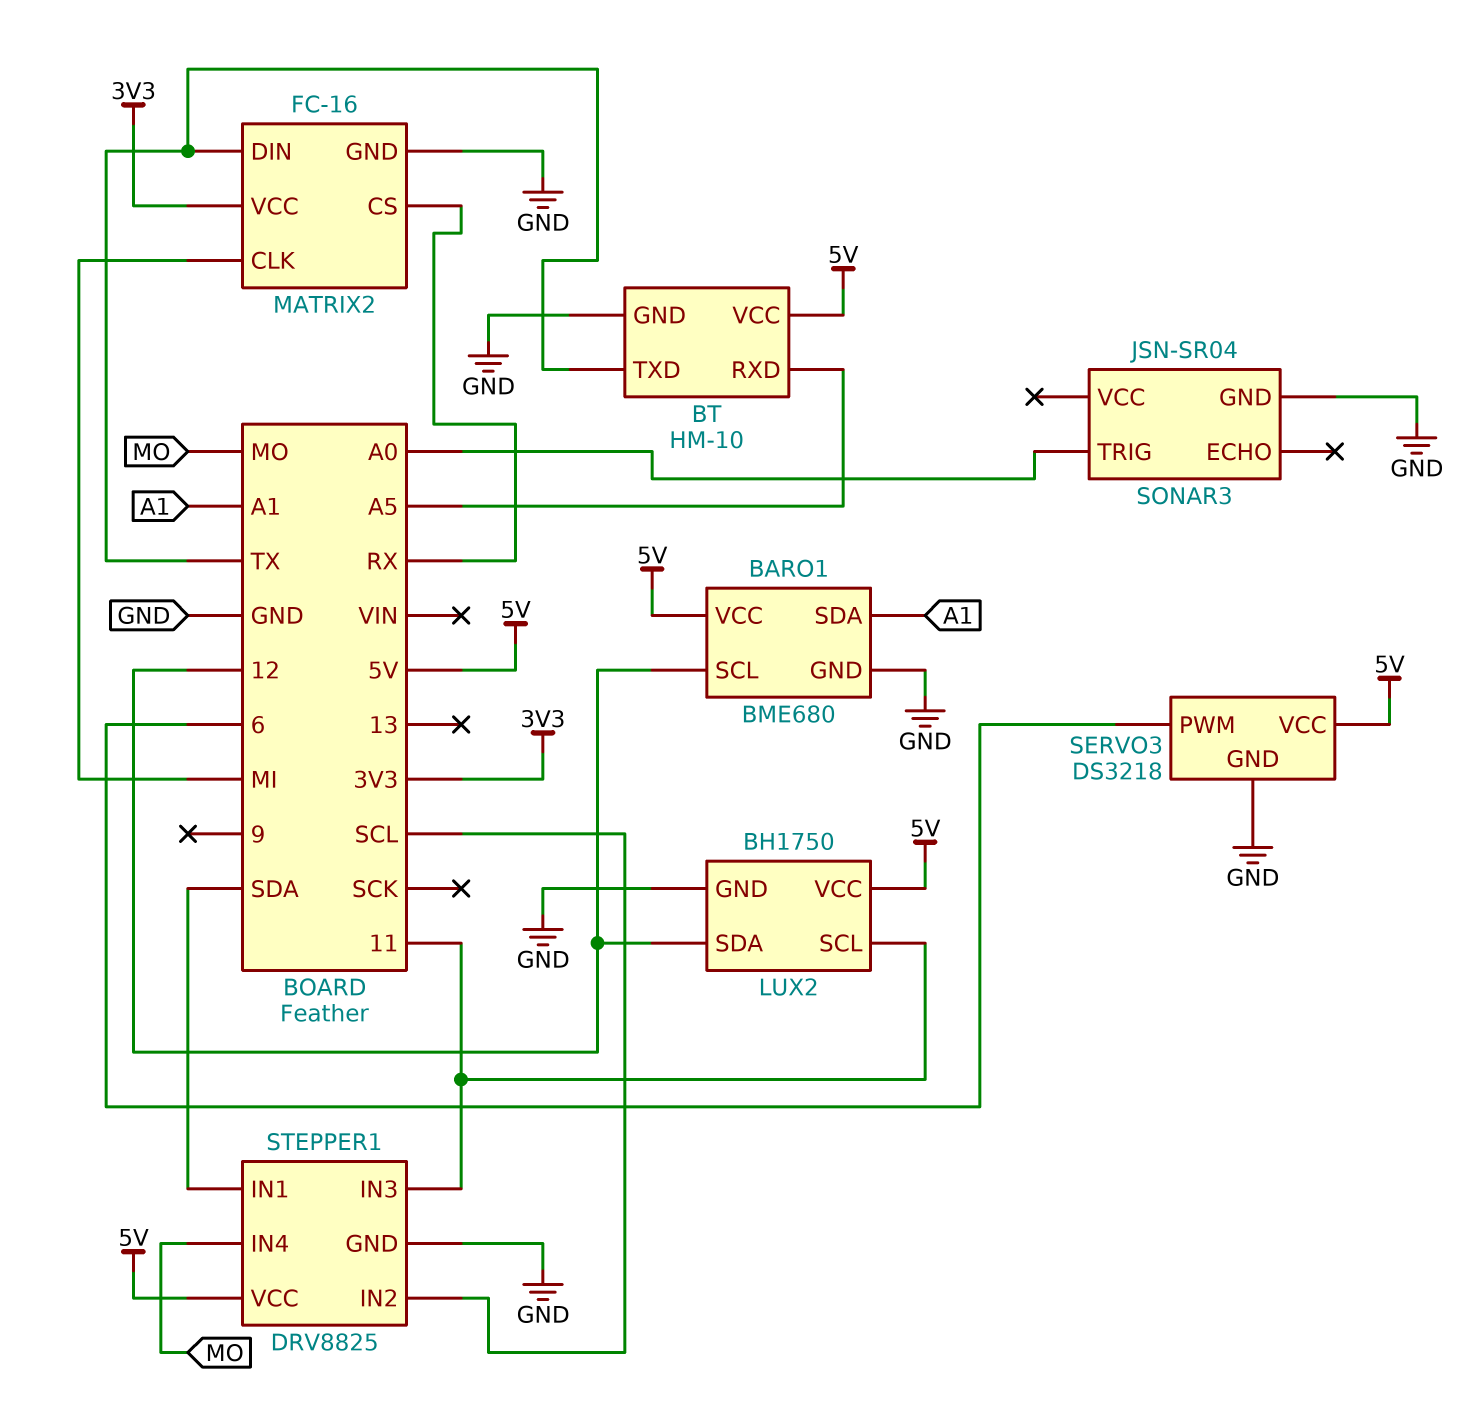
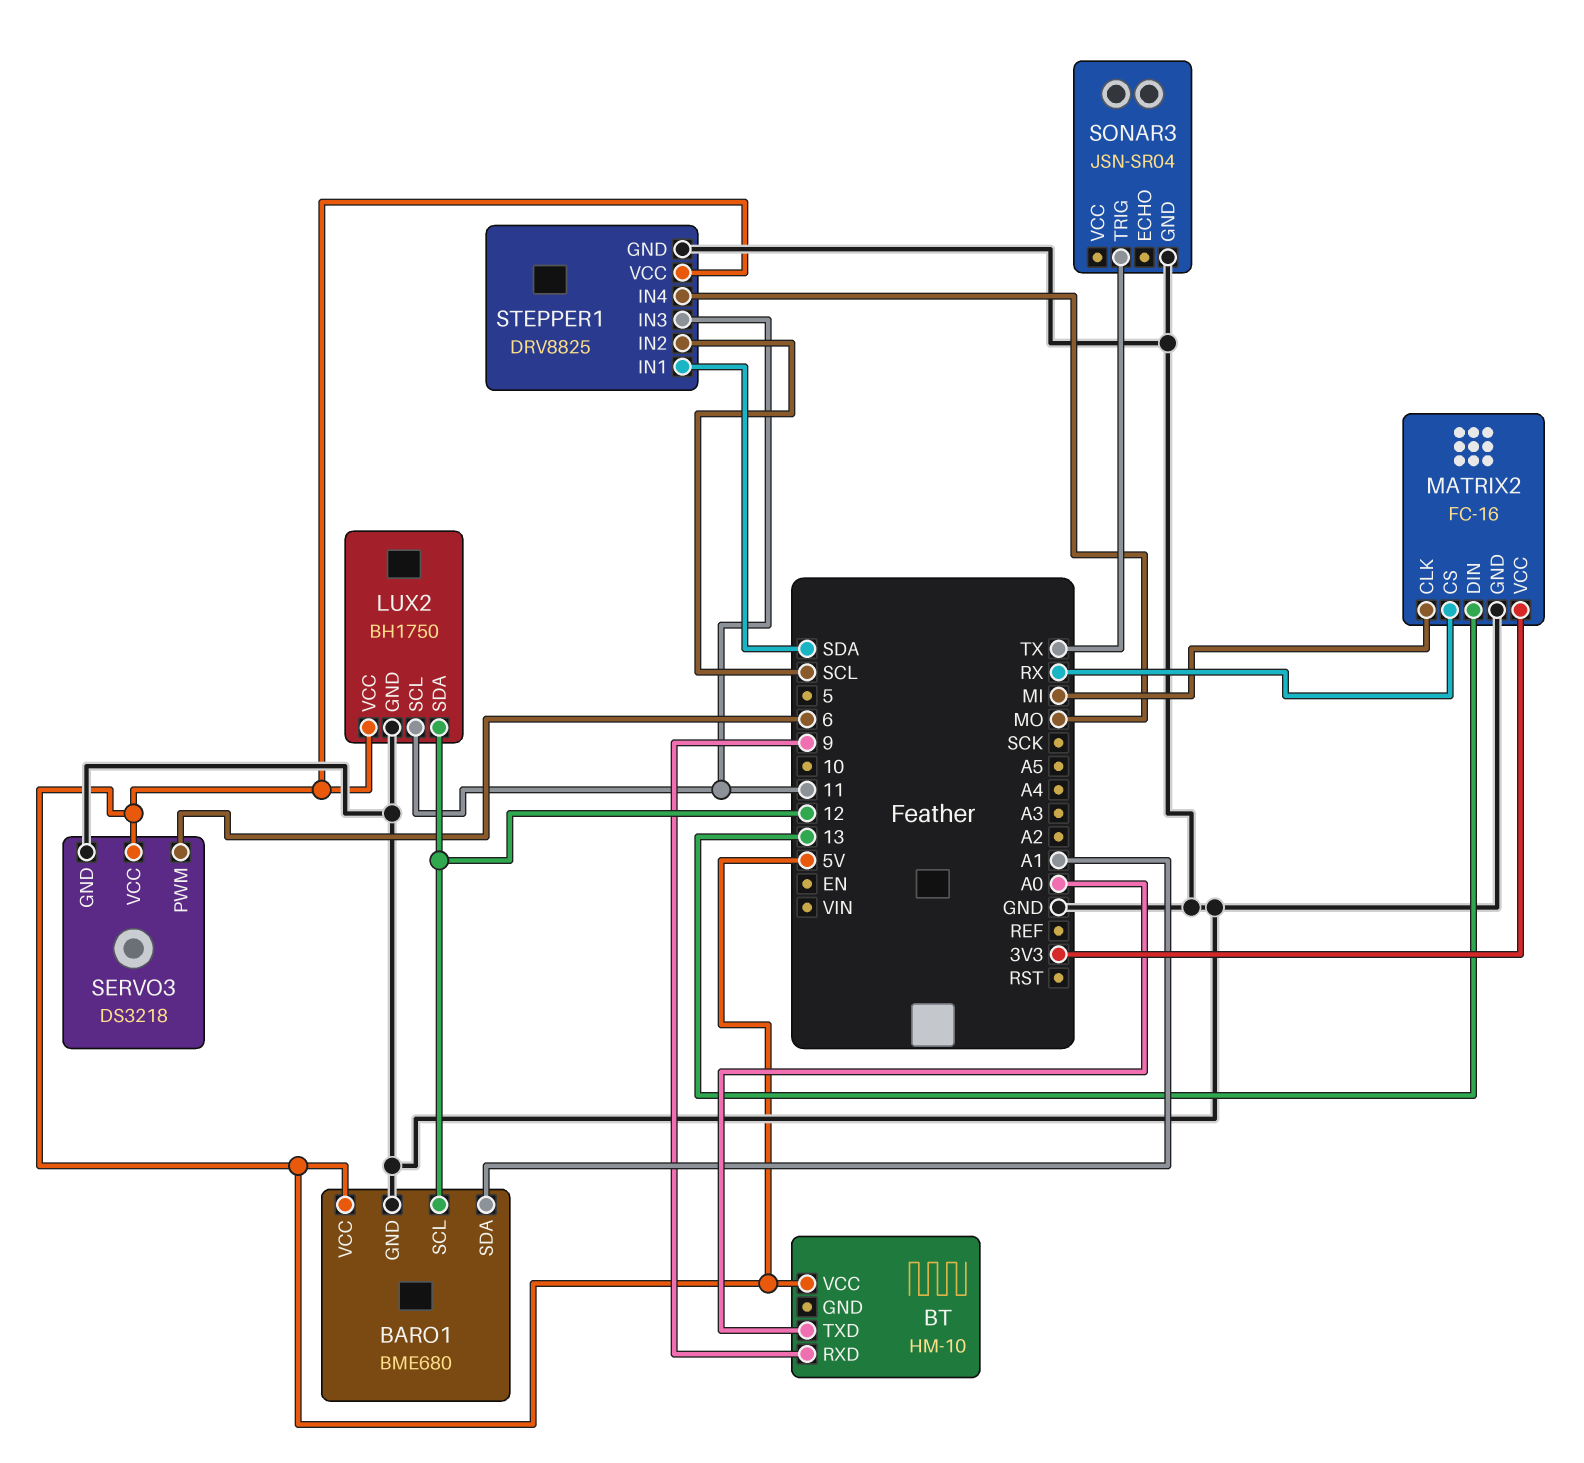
BT pin GND: GND -> none
BT pin RXD: A5 -> 9
BT pin TXD: TX -> A0
MATRIX2 pin DIN: TX -> 13
SONAR3 pin TRIG: A0 -> TX

